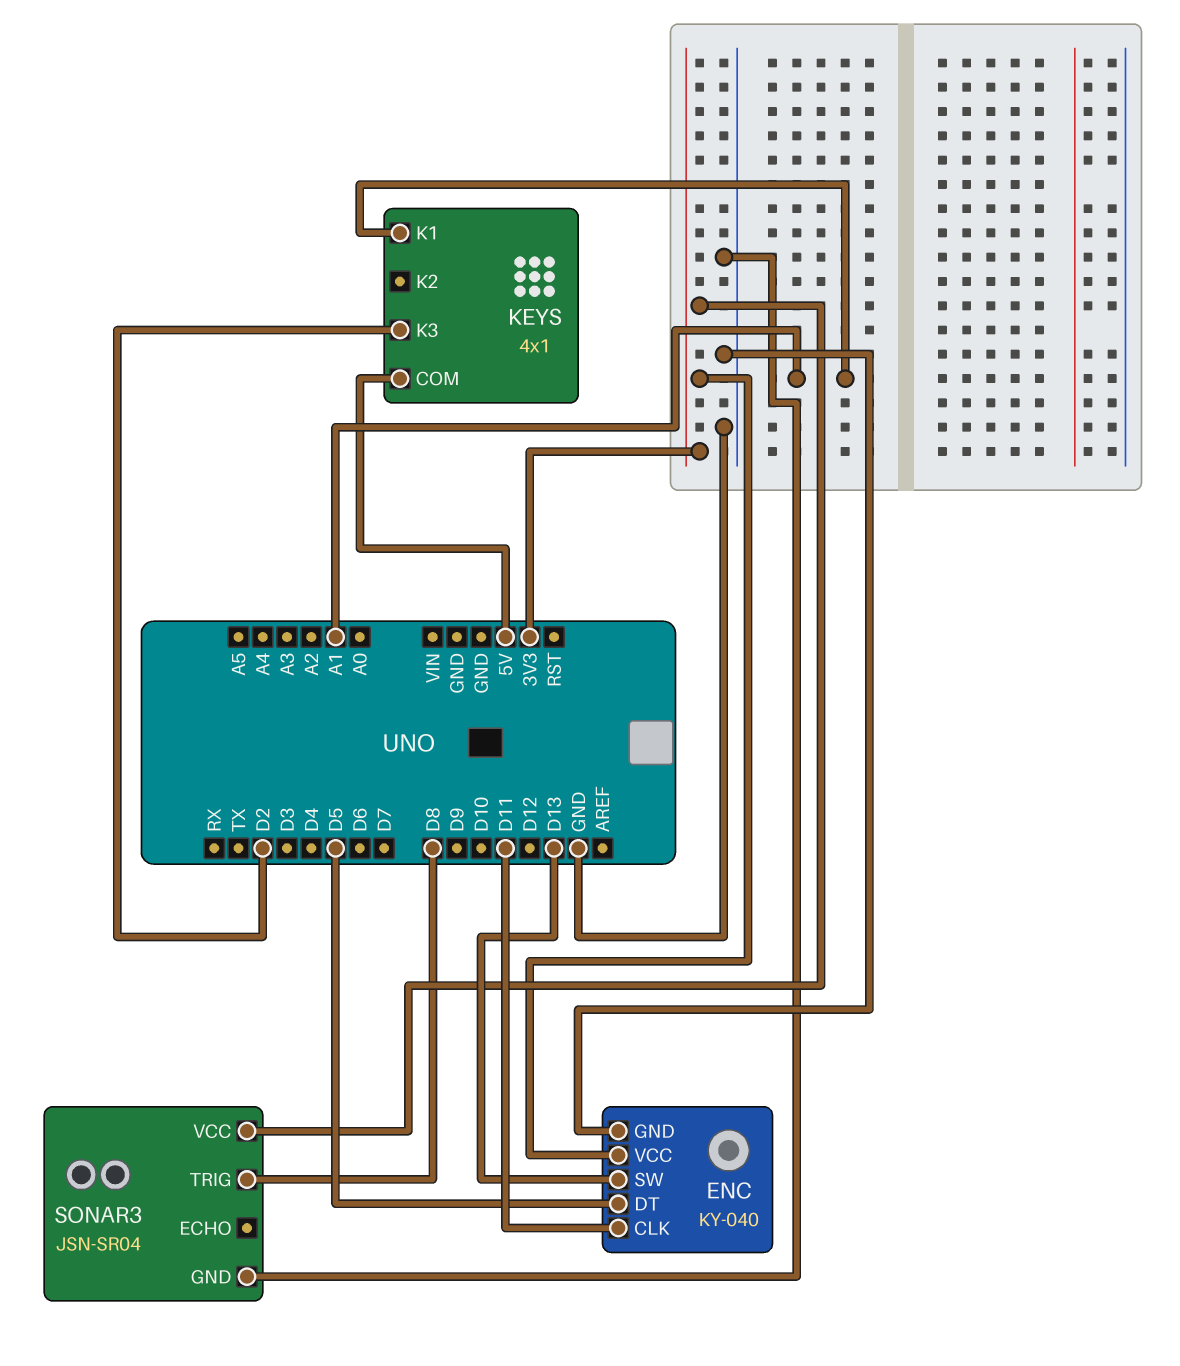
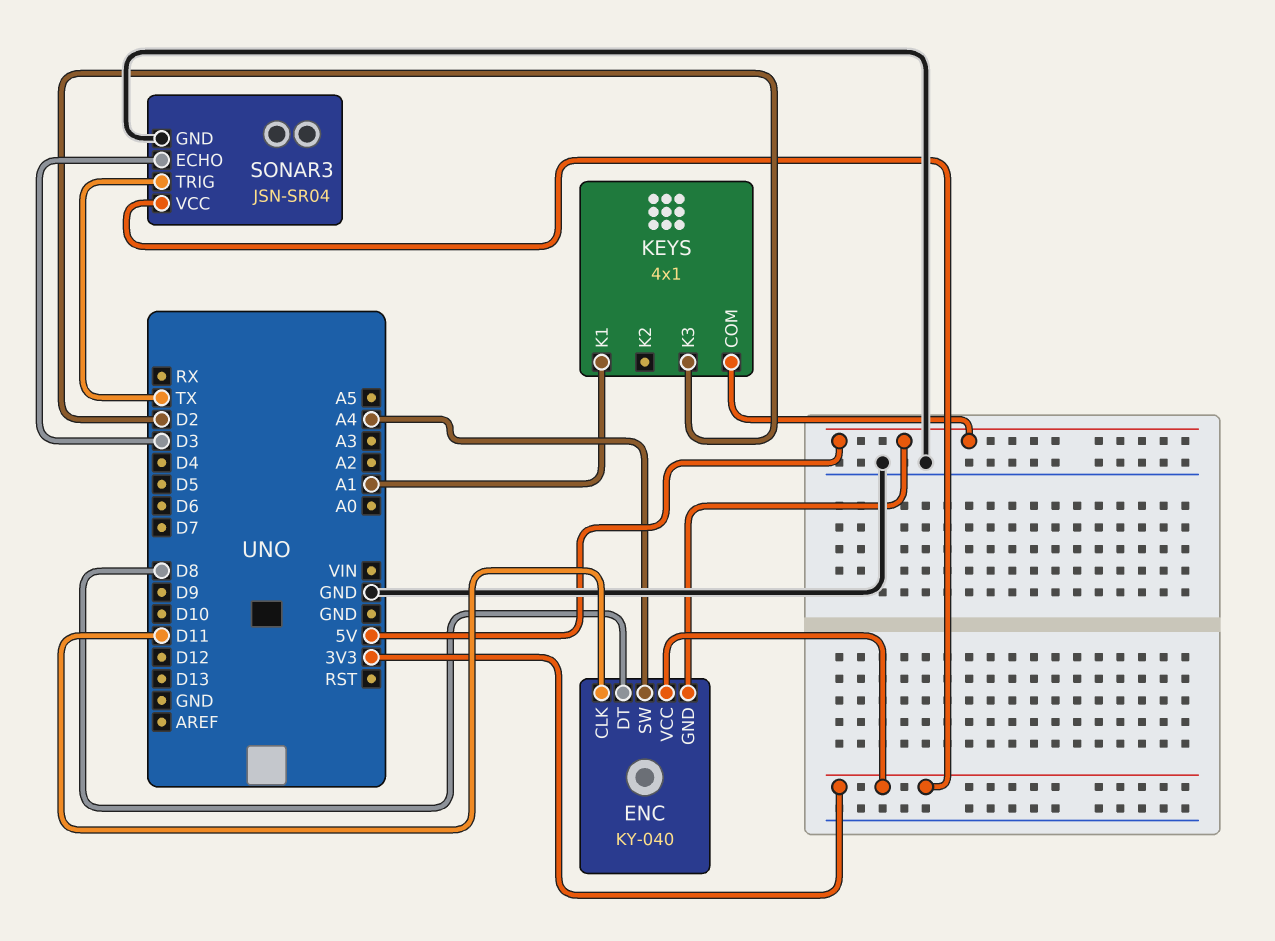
ENC pin DT: D5 -> D8
ENC pin GND: GND -> 5V
ENC pin SW: D13 -> A4
SONAR3 pin ECHO: none -> D3
SONAR3 pin TRIG: D8 -> TX

